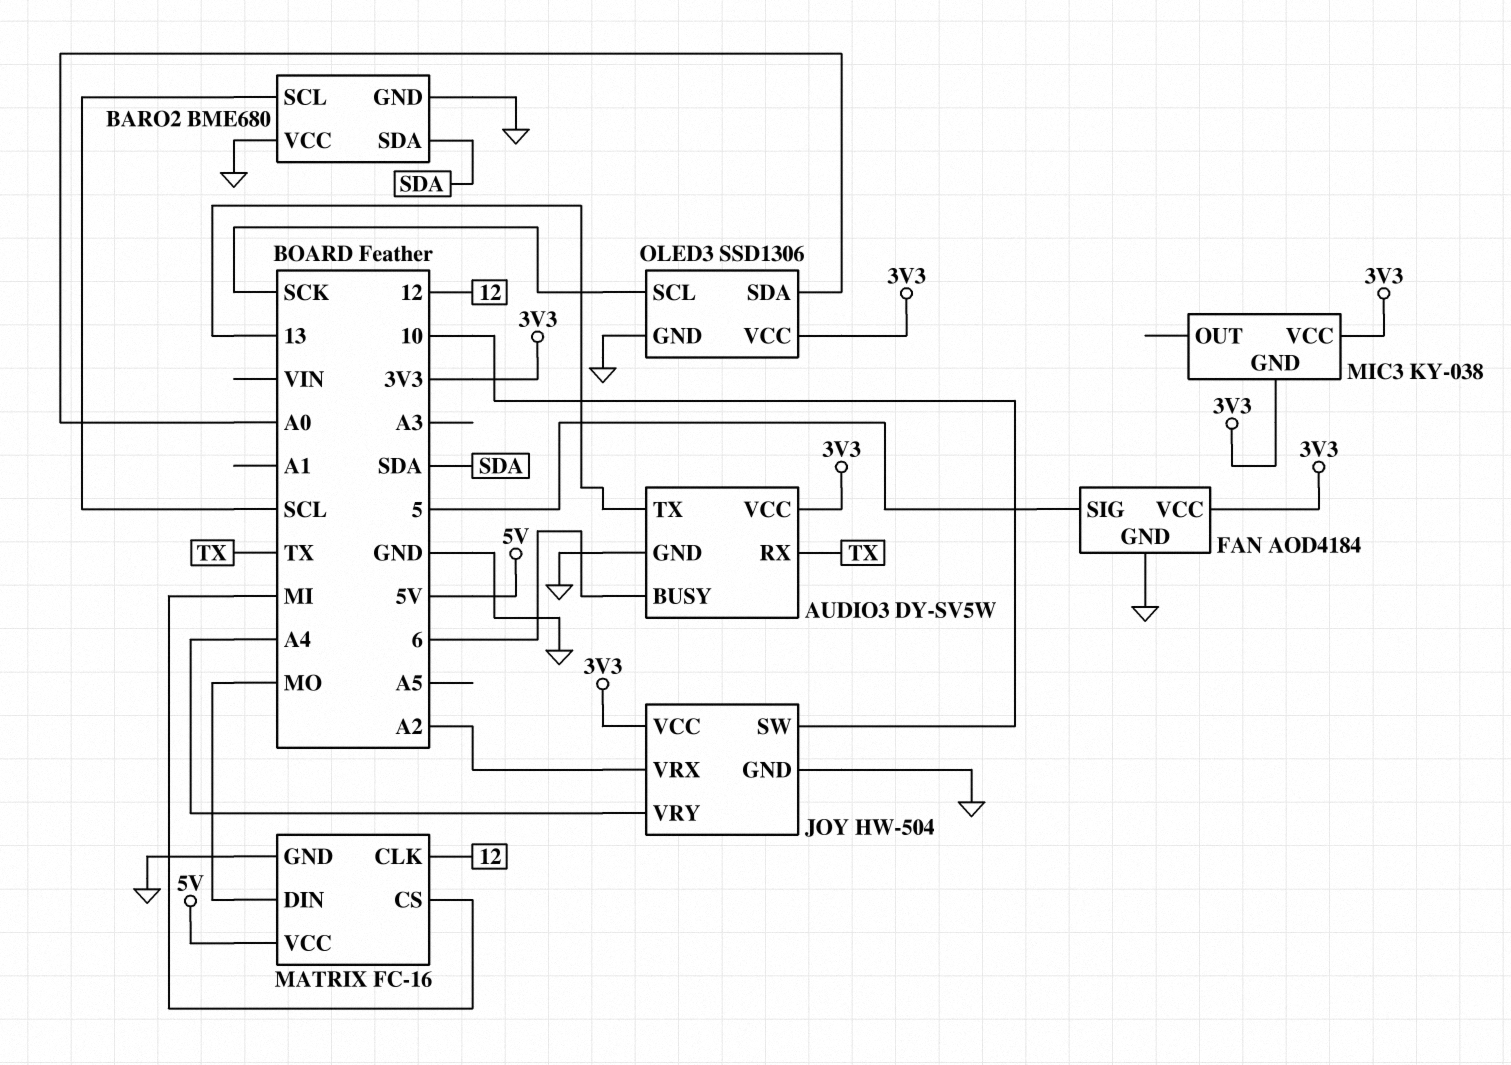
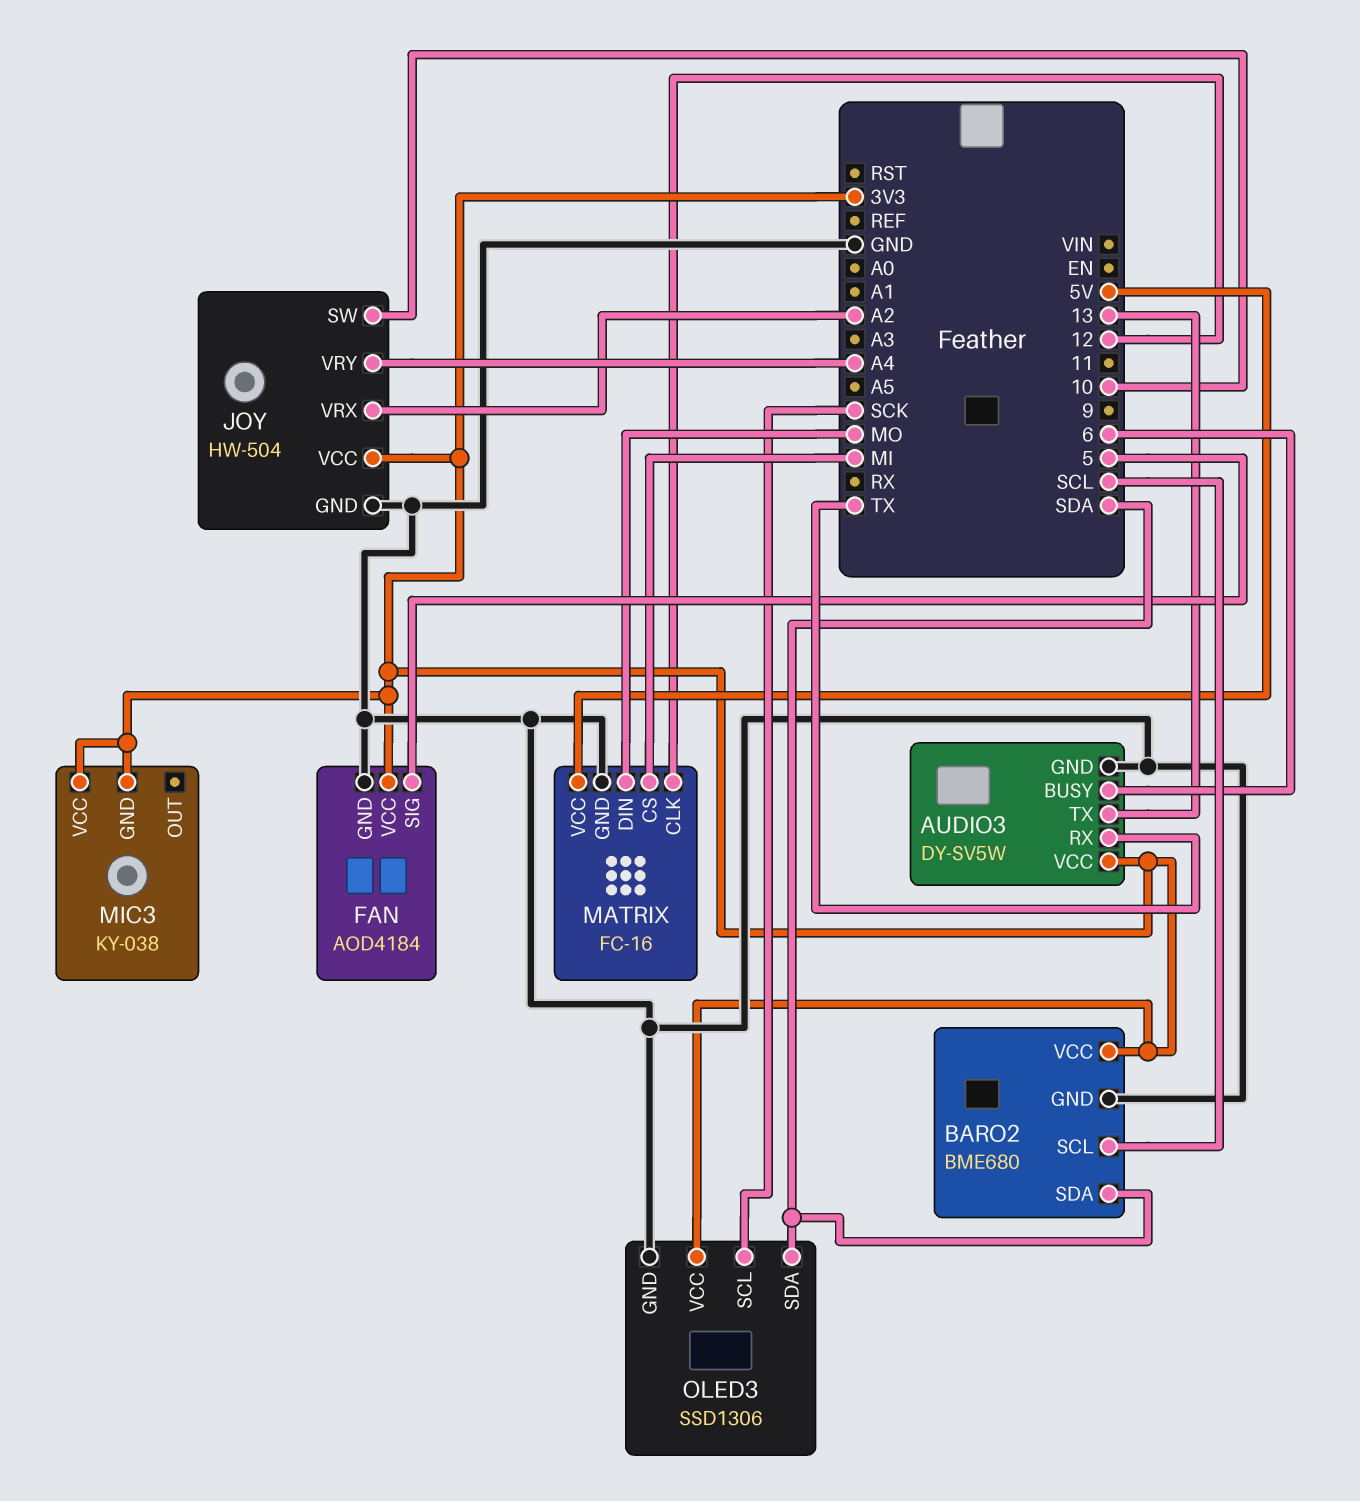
BARO2 pin VCC: GND -> 3V3
OLED3 pin SDA: A0 -> SDA

